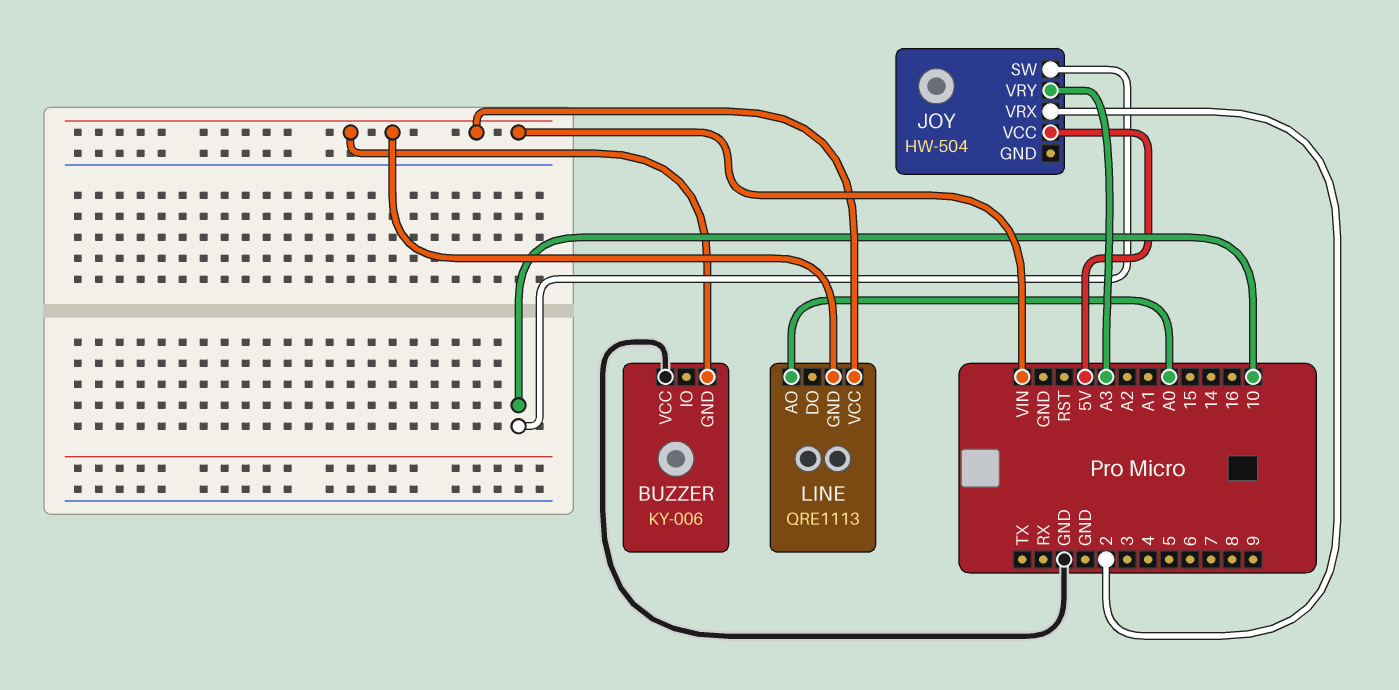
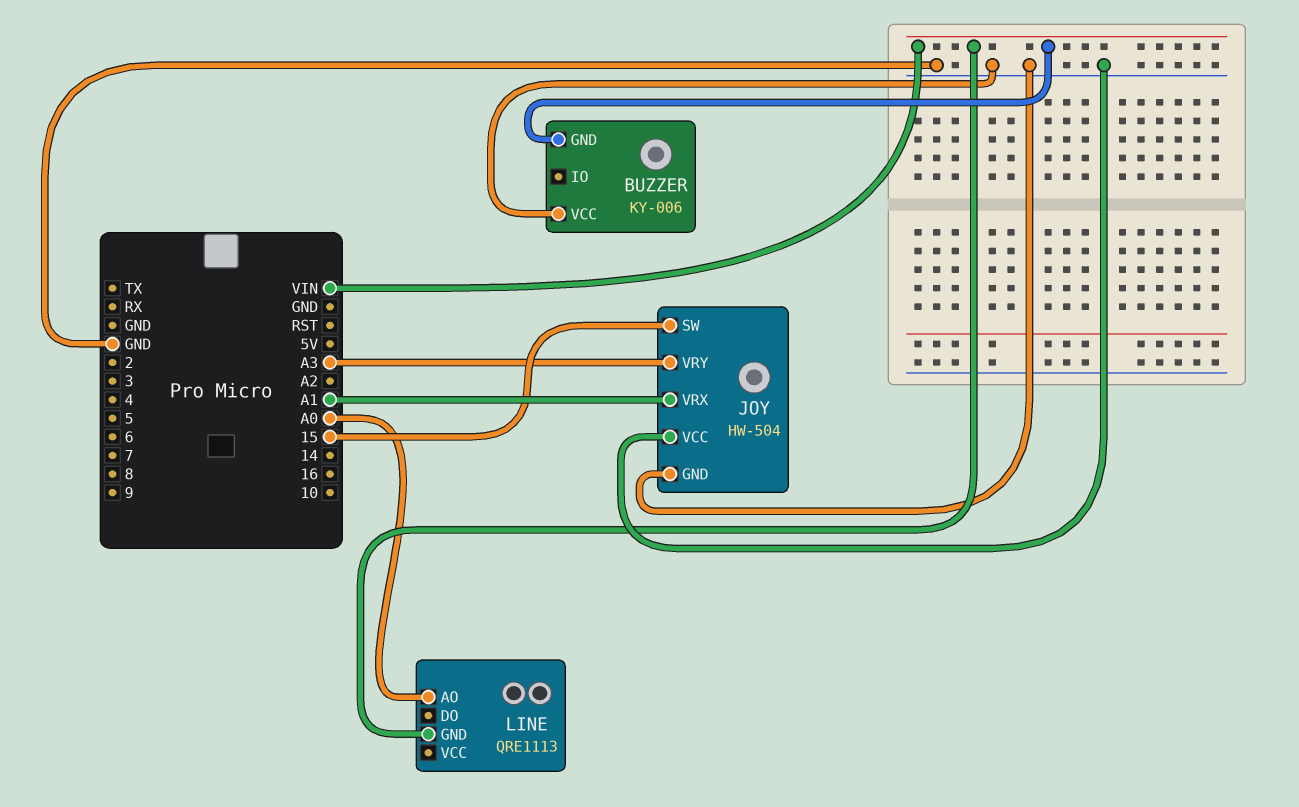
JOY pin GND: none -> GND
JOY pin SW: 10 -> 15
JOY pin VCC: 5V -> GND
JOY pin VRX: 2 -> A1
LINE pin VCC: VIN -> none

